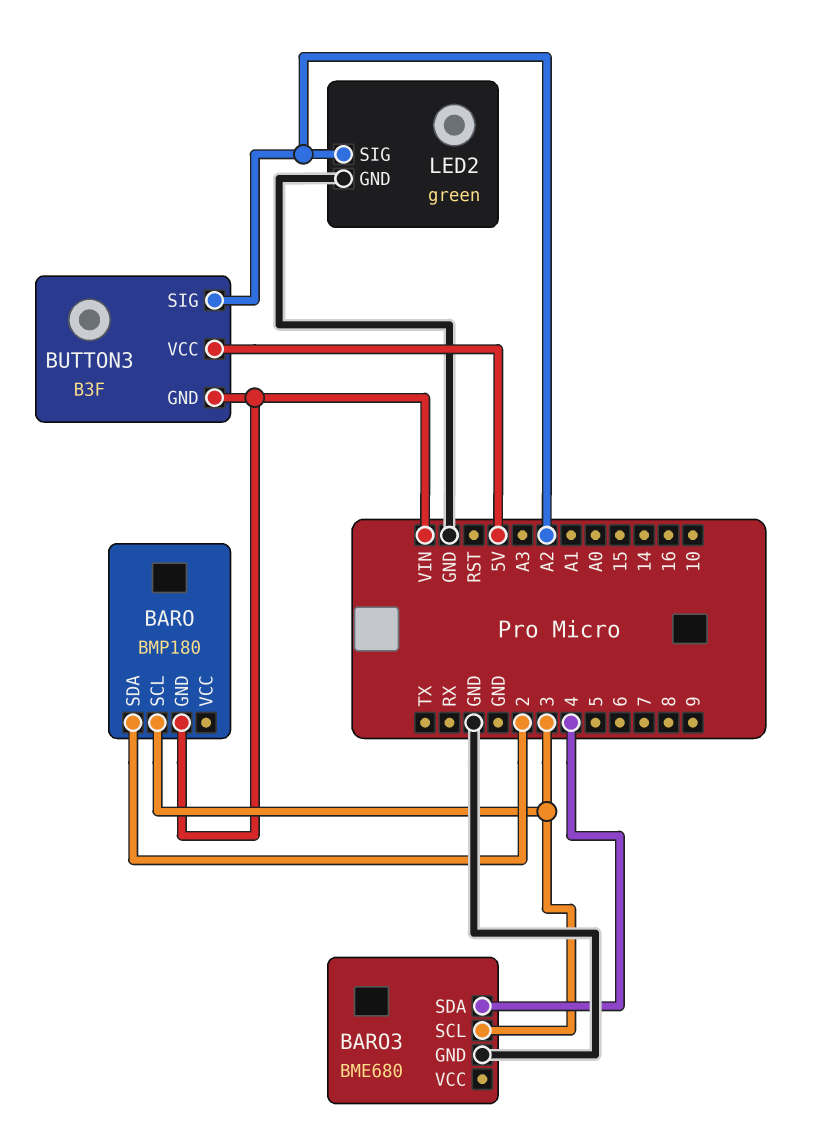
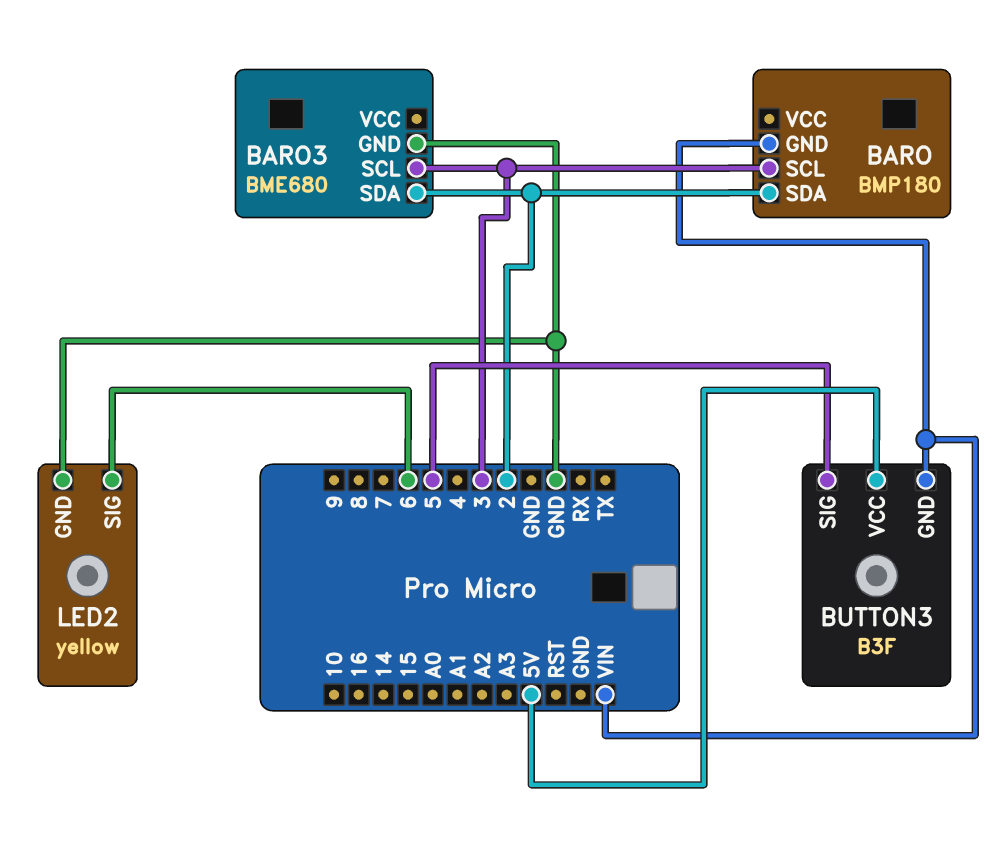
BARO3 pin SDA: 4 -> 2
BUTTON3 pin SIG: A2 -> 5
LED2: green -> yellow
LED2 pin SIG: A2 -> 6

